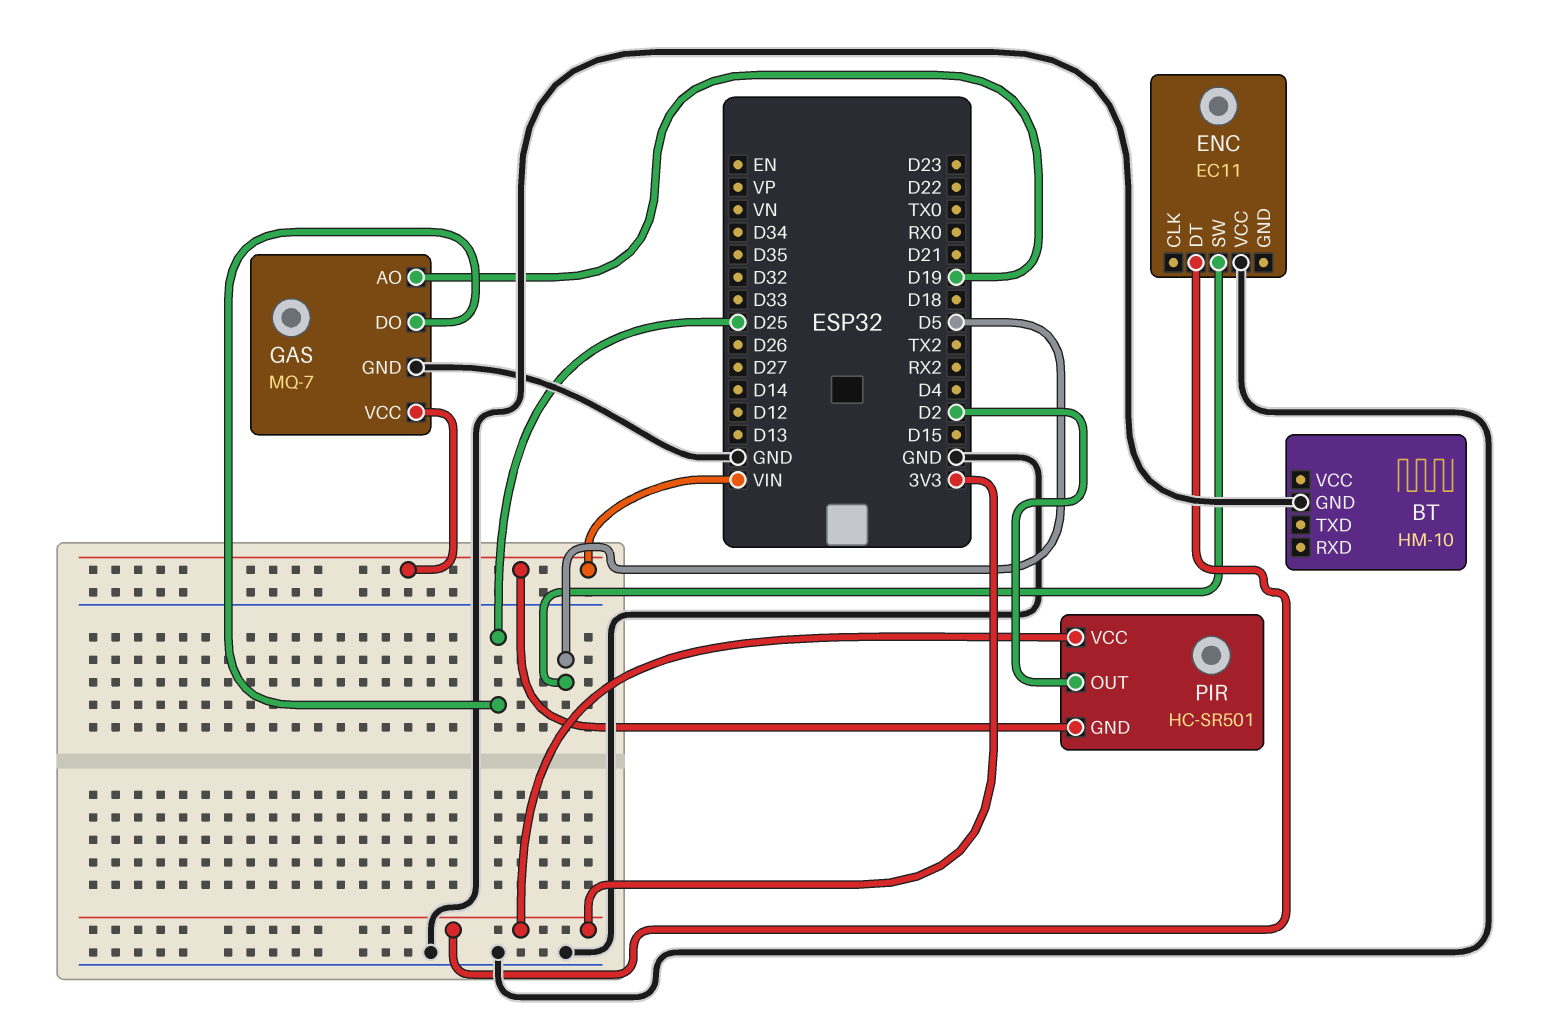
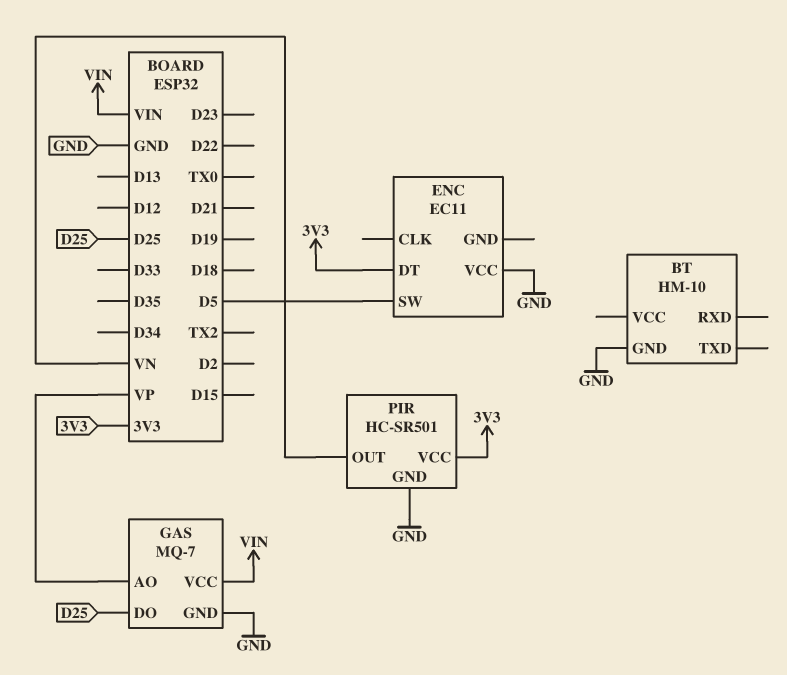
GAS pin AO: D19 -> VP
PIR pin GND: VIN -> GND
PIR pin OUT: D2 -> VN

